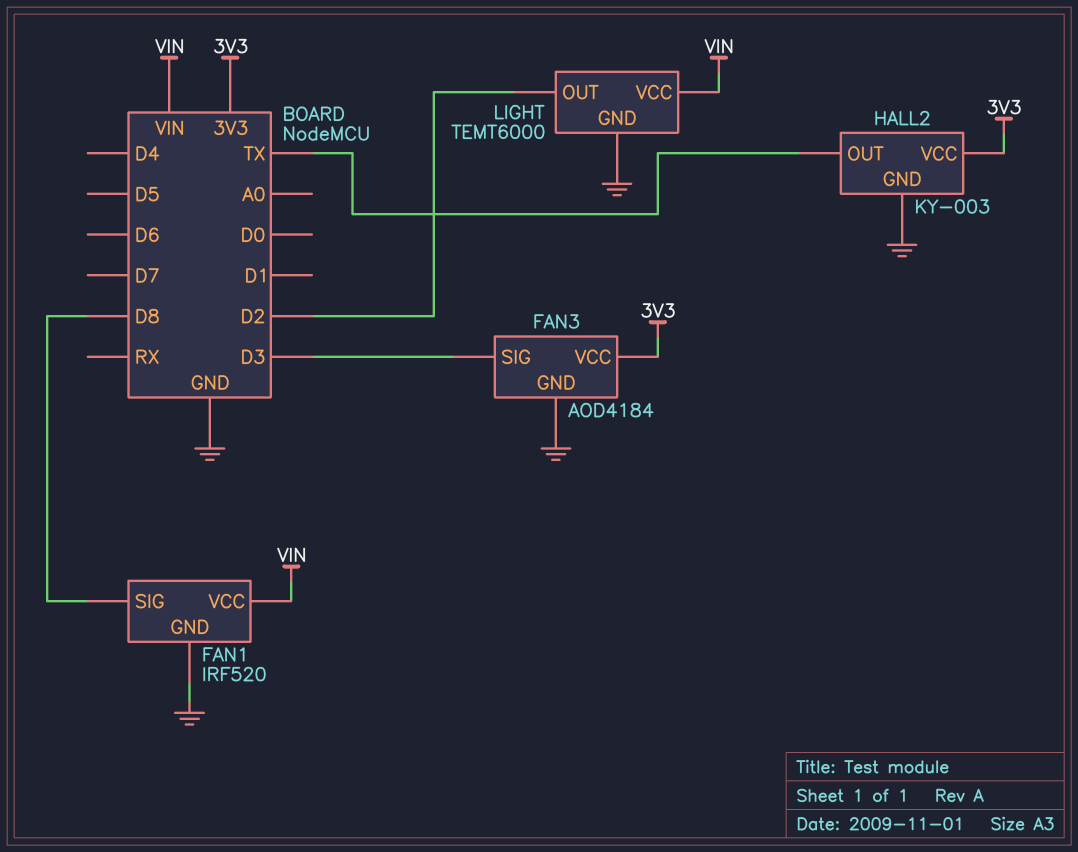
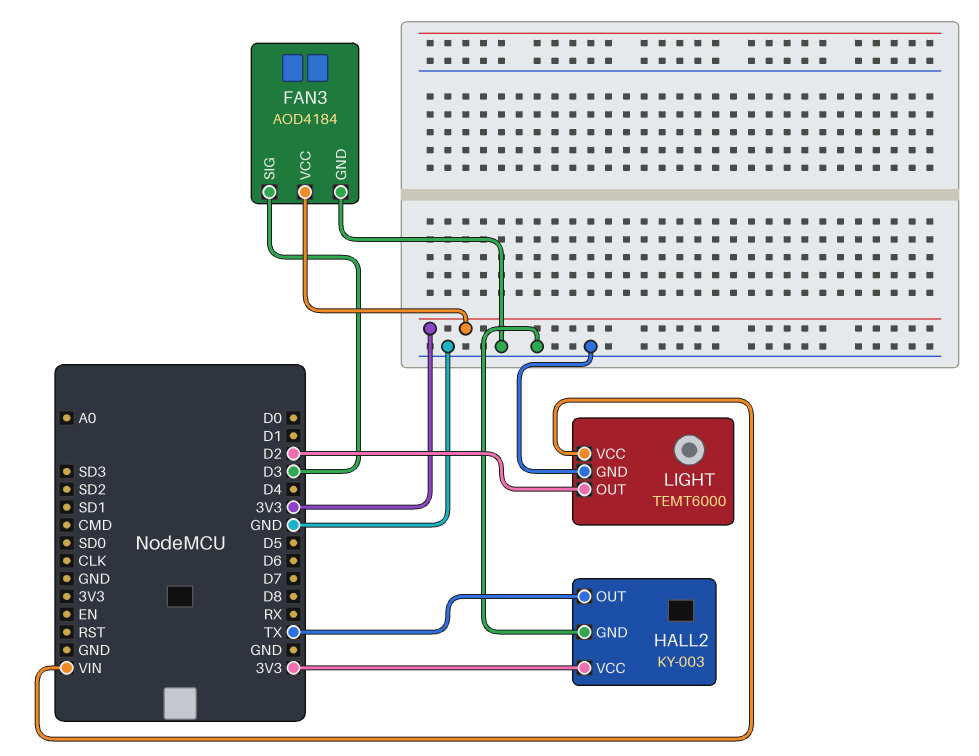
FAN1: IRF520 -> none
FAN1 pin GND: GND -> none
FAN1 pin SIG: D8 -> none
FAN1 pin VCC: VIN -> none

